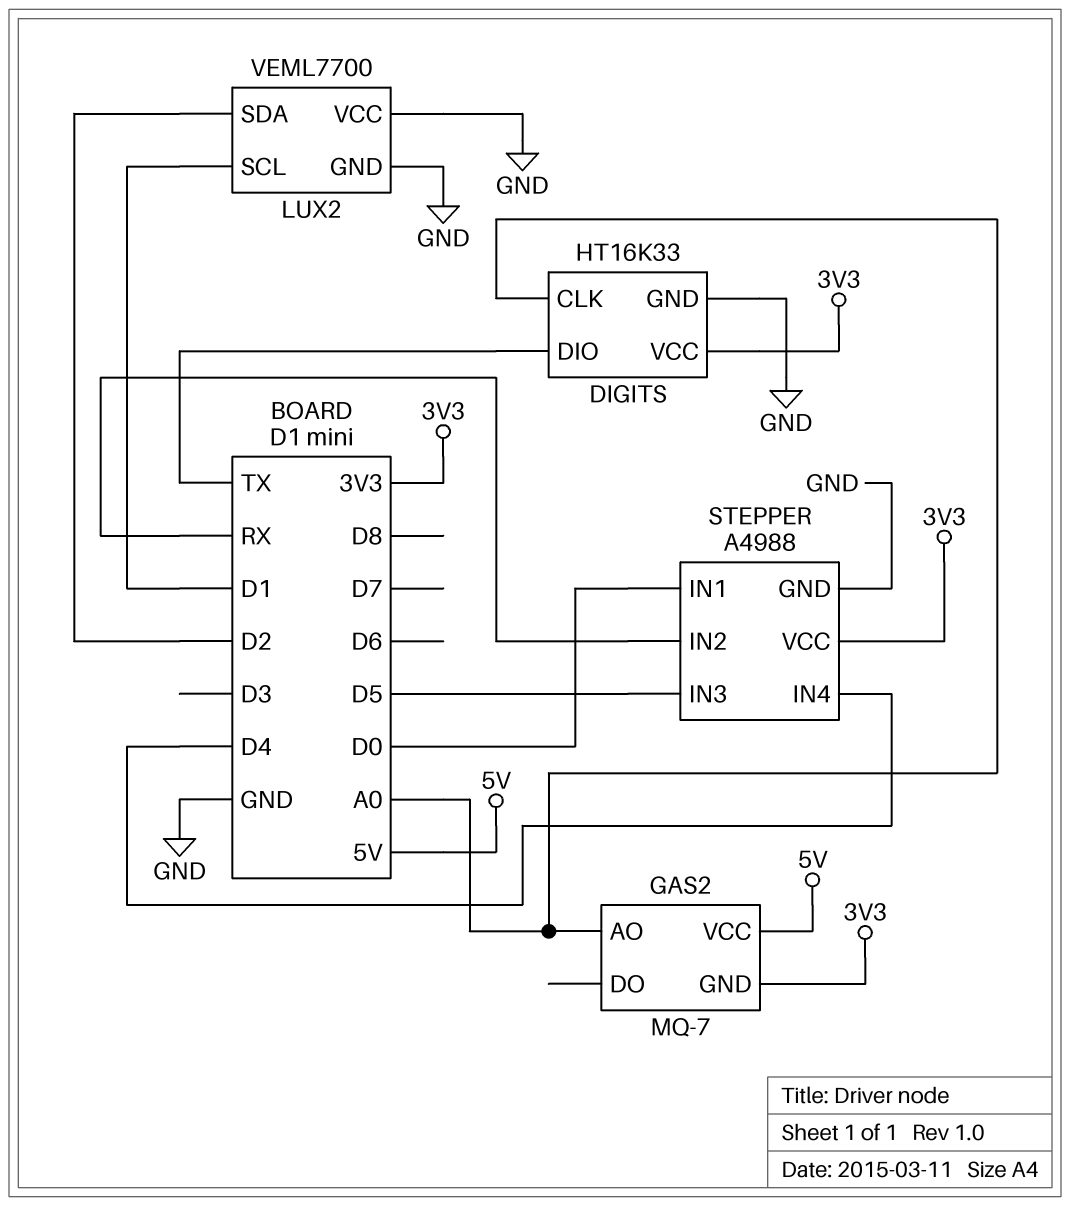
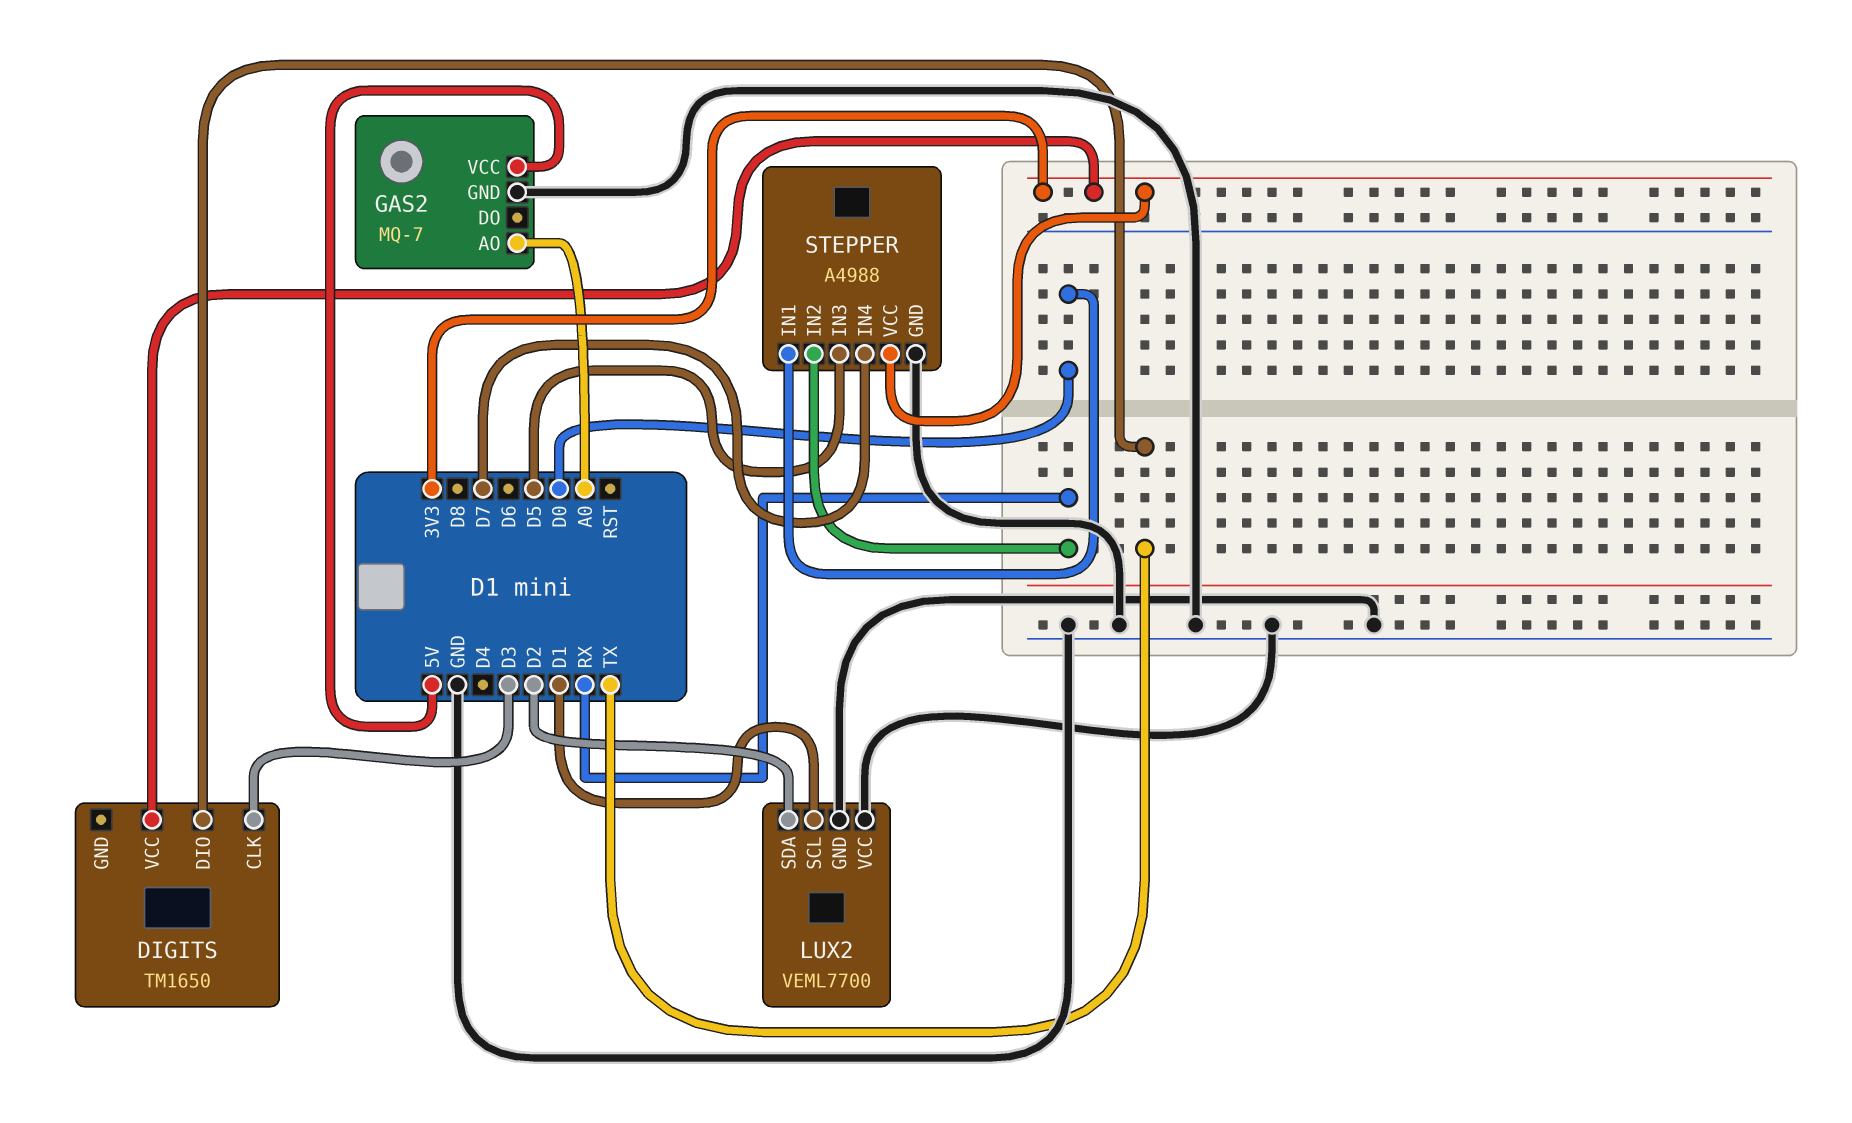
DIGITS: HT16K33 -> TM1650
DIGITS pin CLK: A0 -> D3
DIGITS pin GND: GND -> none
GAS2 pin GND: 3V3 -> GND
STEPPER pin IN4: D4 -> D7

